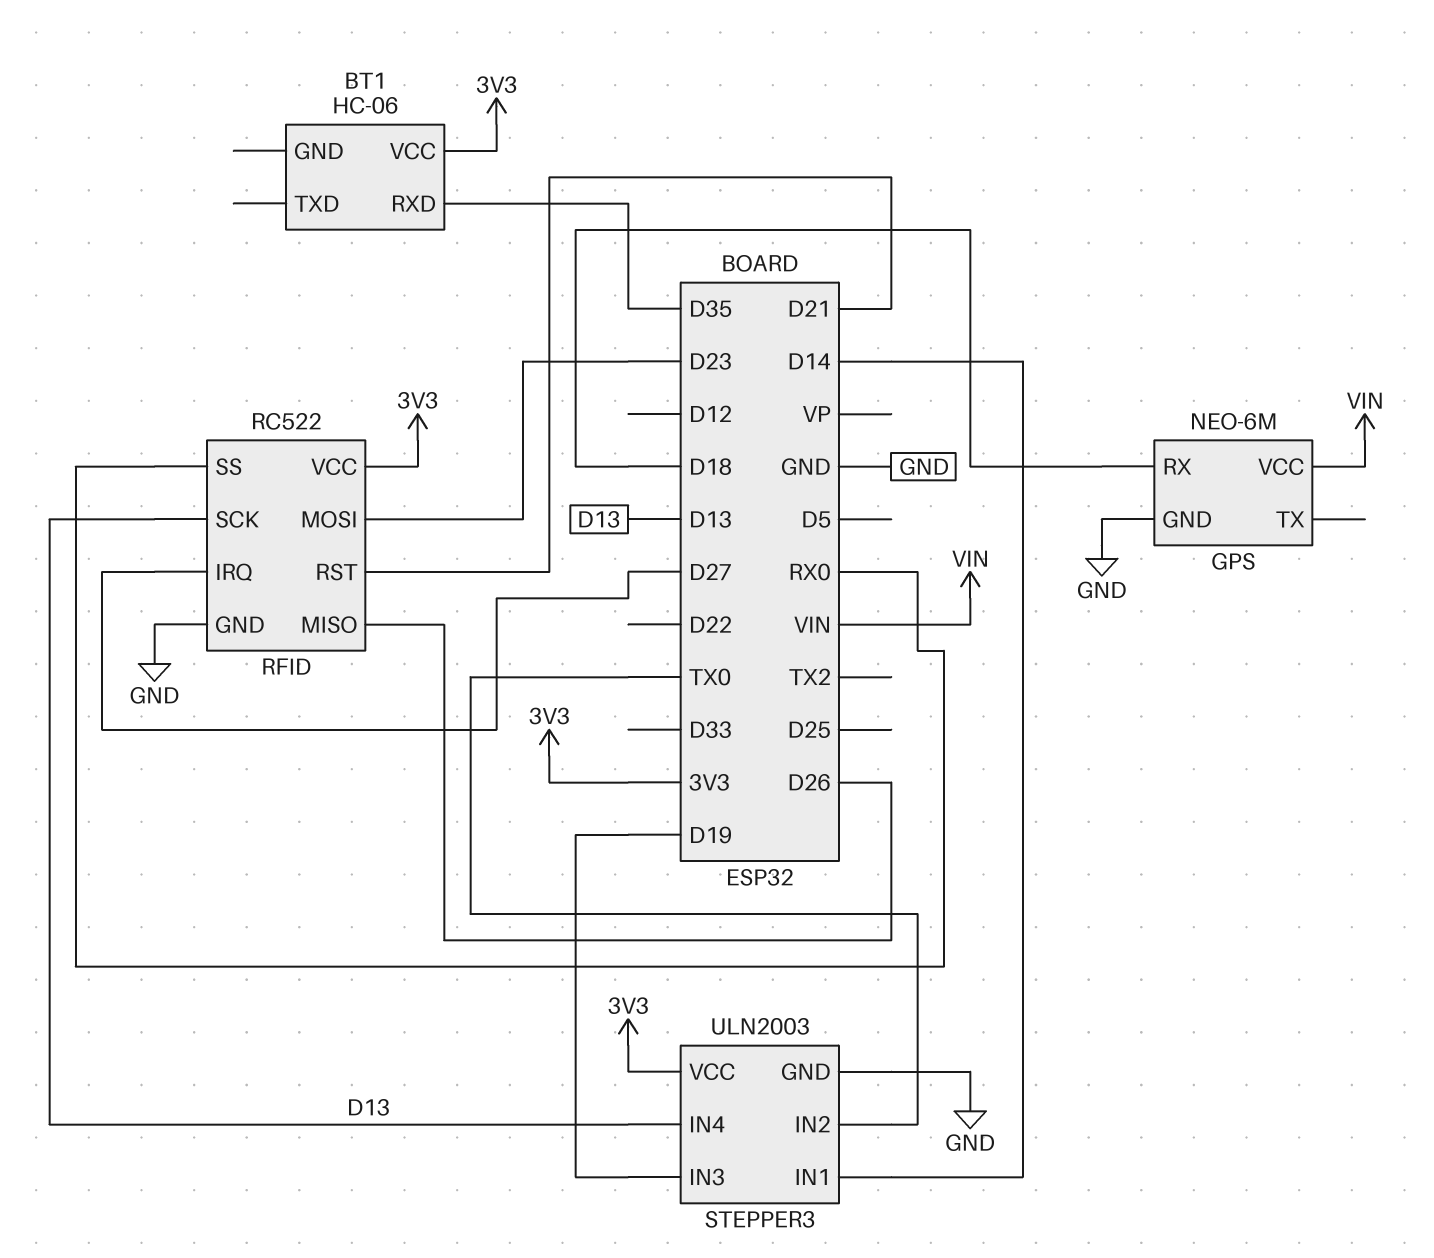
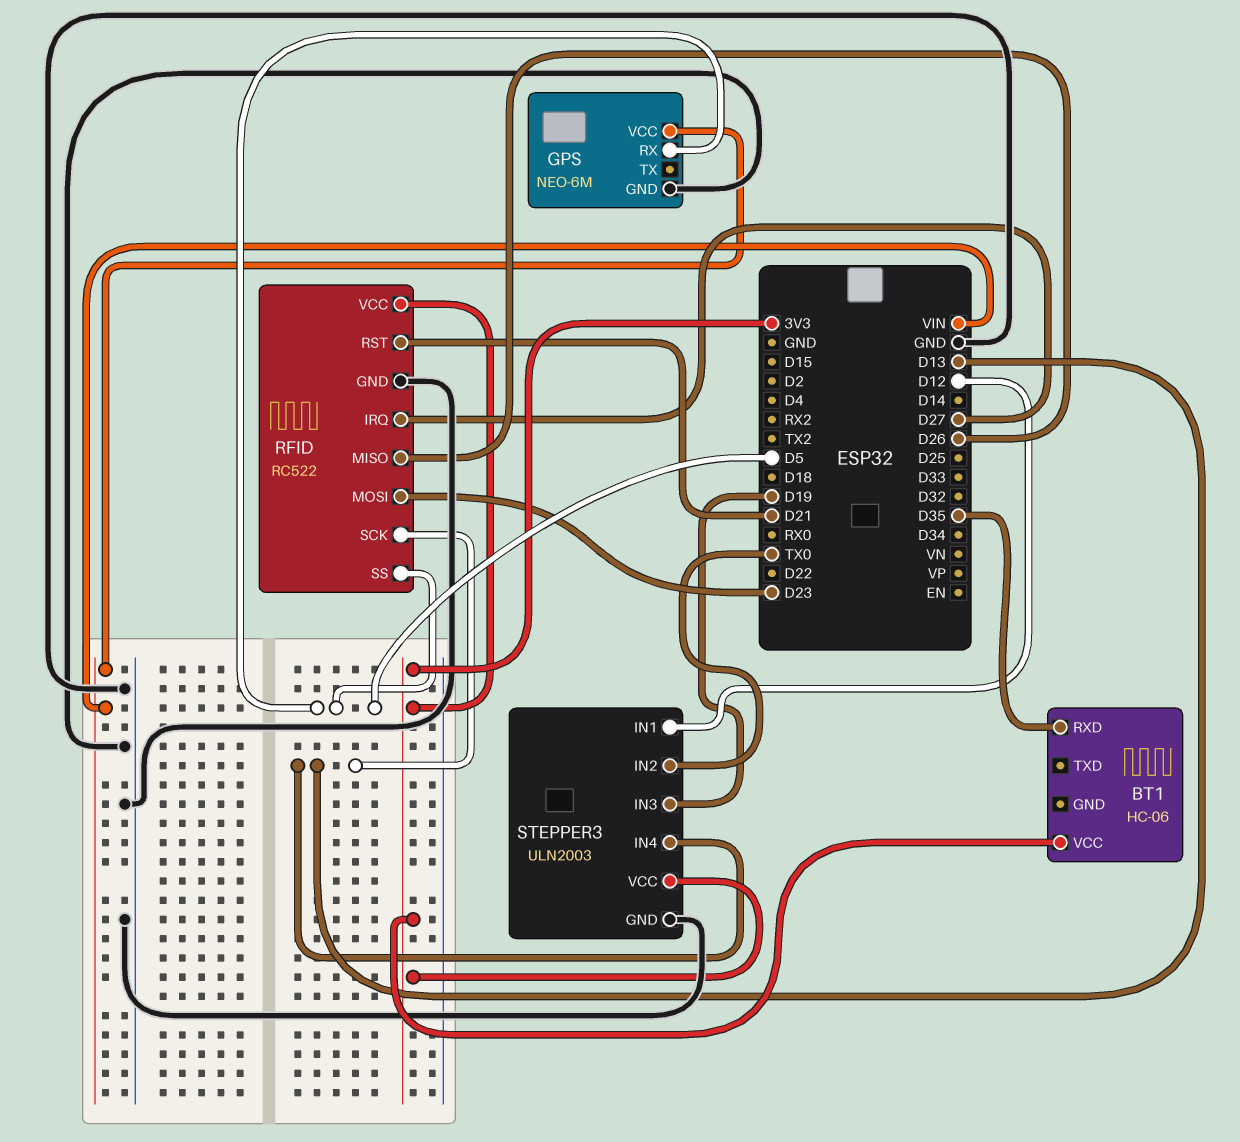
GPS pin RX: D18 -> D5
RFID pin SS: RX0 -> D5
STEPPER3 pin IN1: D14 -> D12

